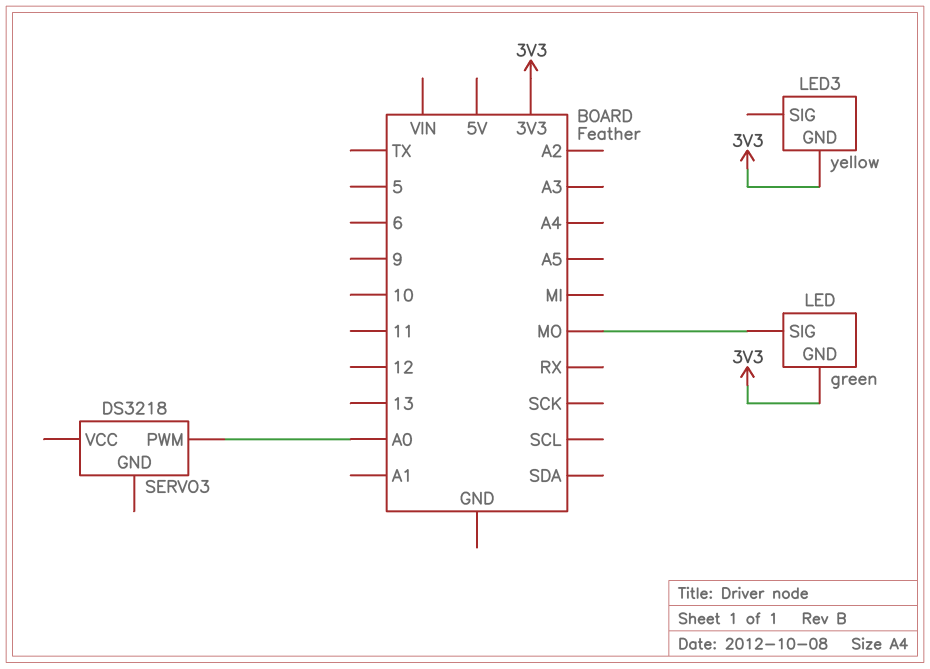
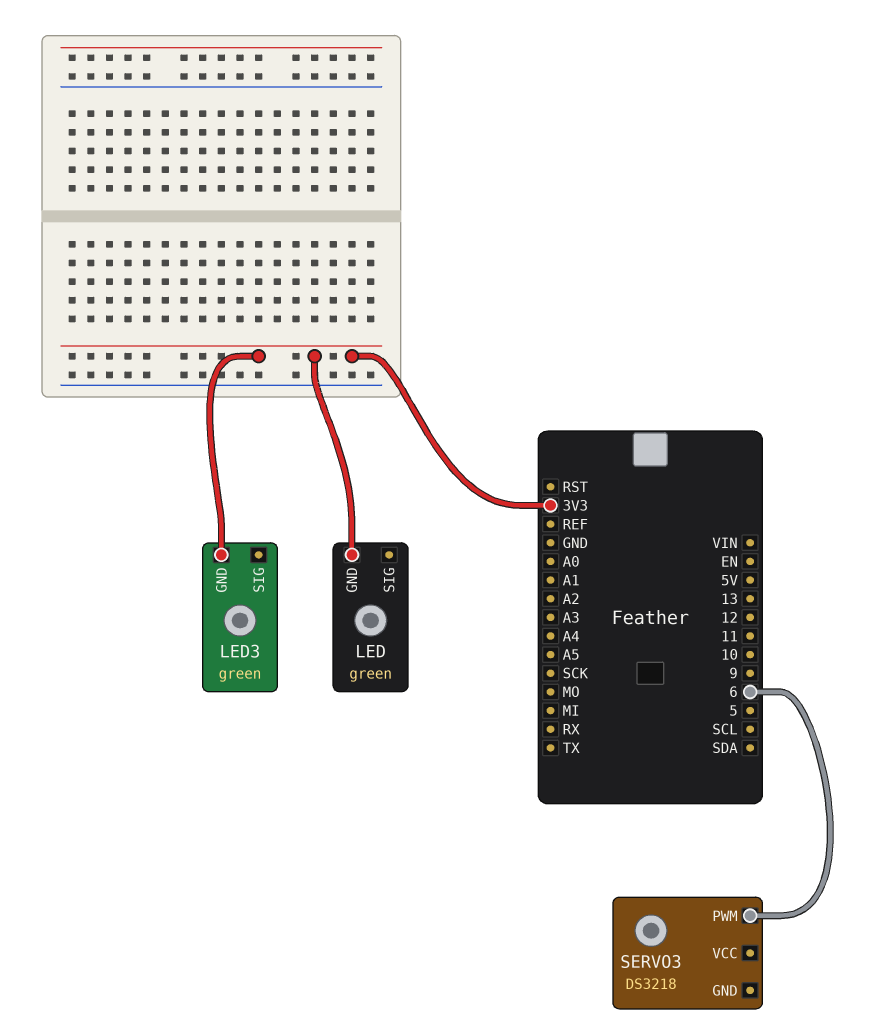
LED pin SIG: MO -> none
LED3: yellow -> green
SERVO3 pin PWM: A0 -> 6

